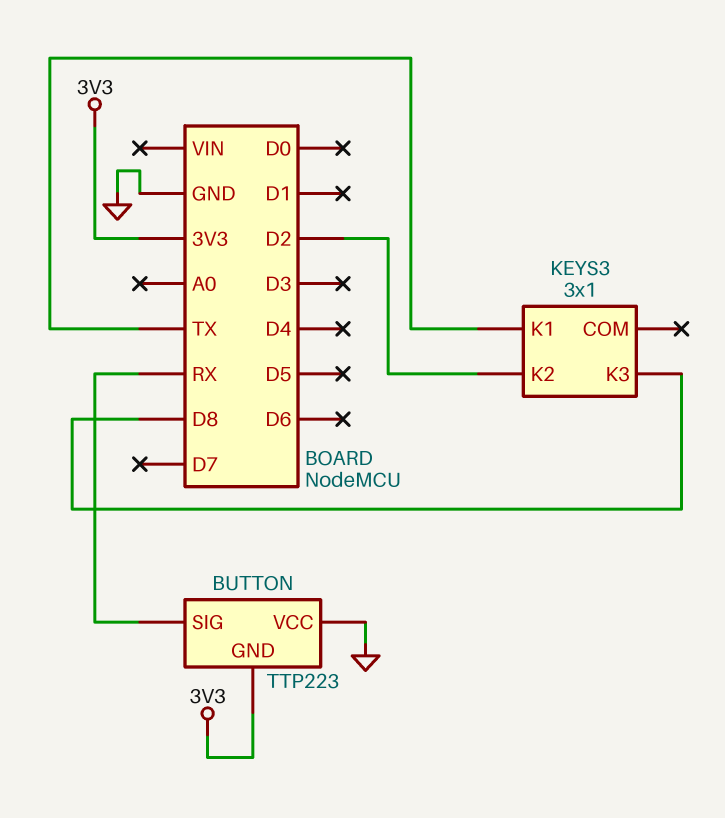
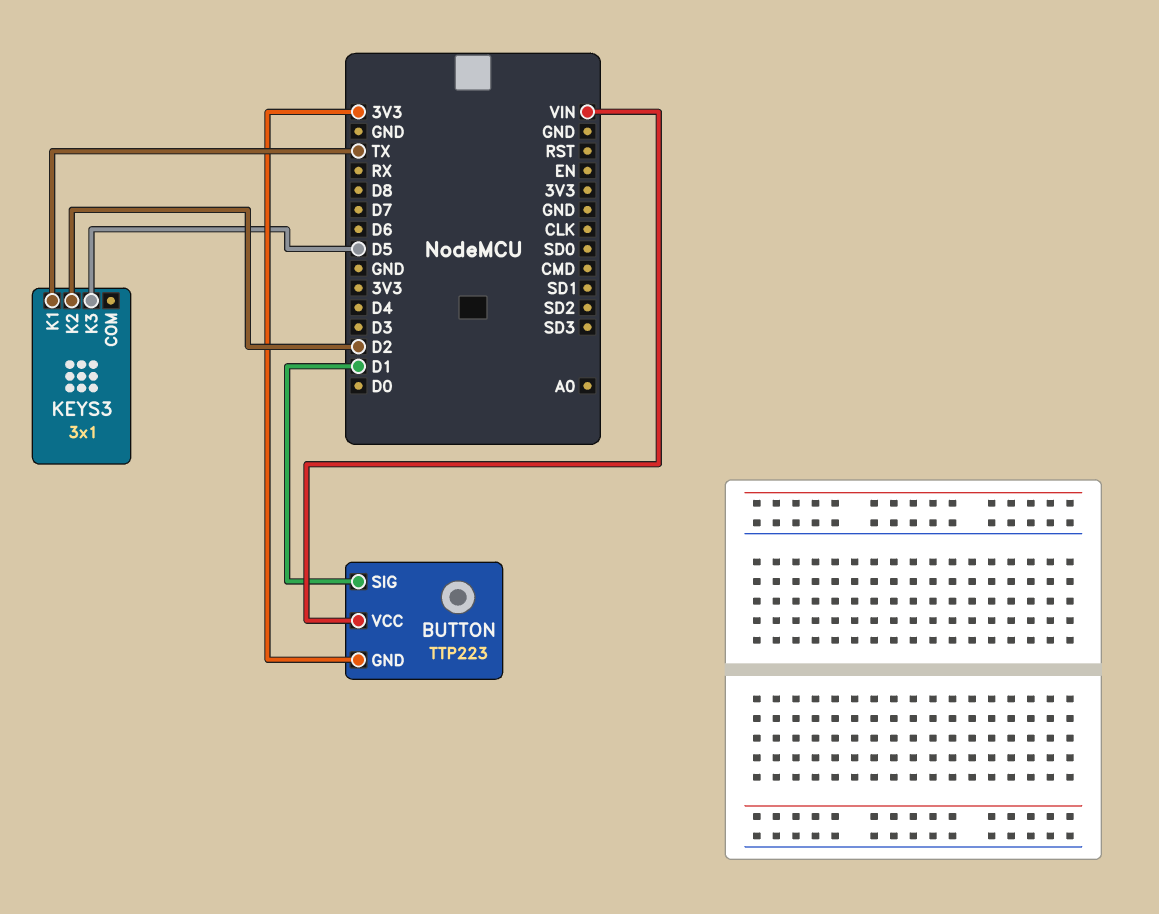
BUTTON pin SIG: RX -> D1
BUTTON pin VCC: GND -> VIN
KEYS3 pin K3: D8 -> D5

